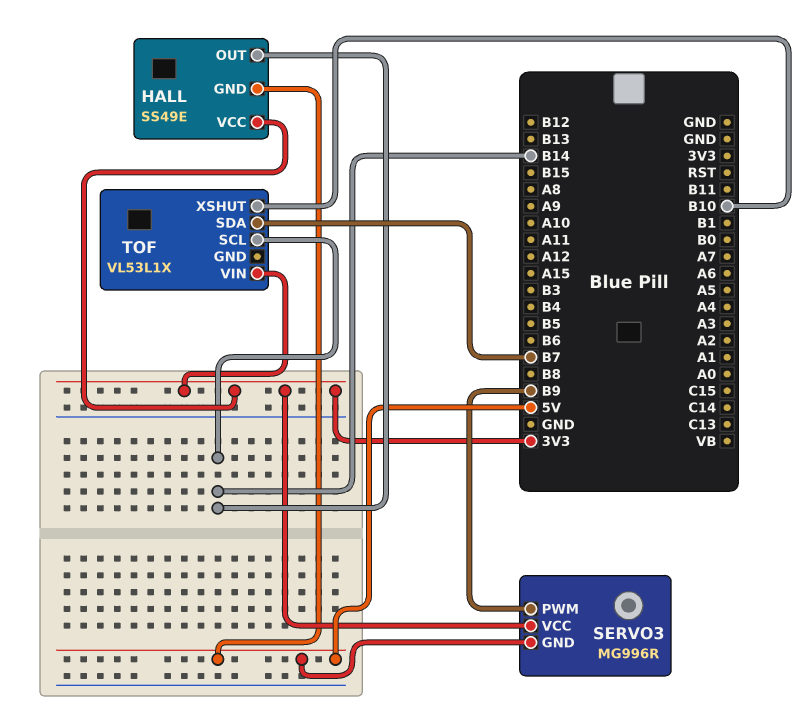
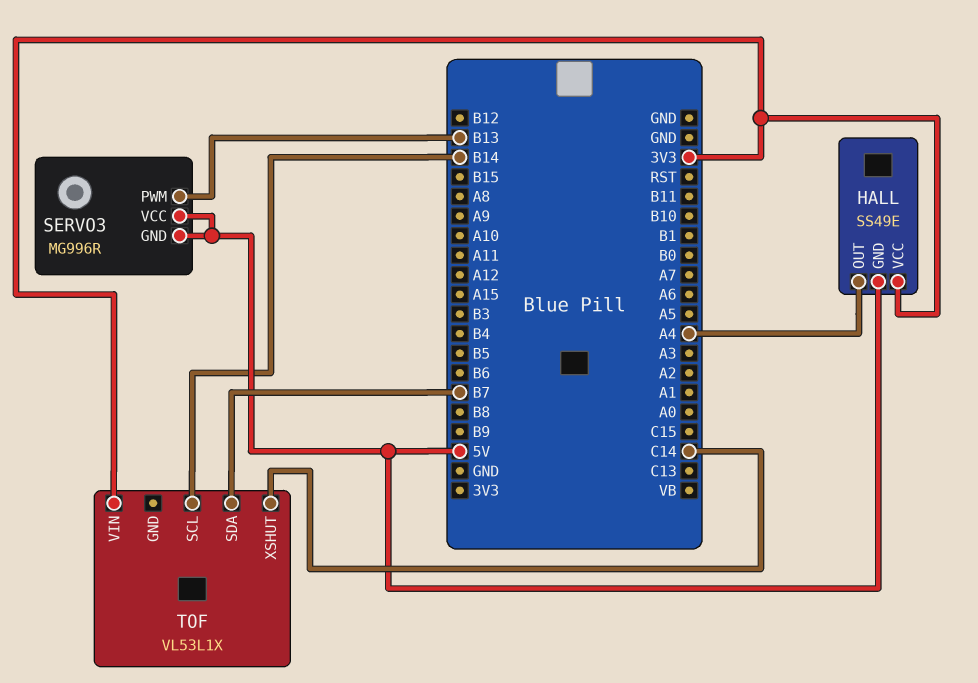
HALL pin OUT: B14 -> A4
SERVO3 pin PWM: B9 -> B13
SERVO3 pin VCC: 3V3 -> 5V
TOF pin XSHUT: B10 -> C14

